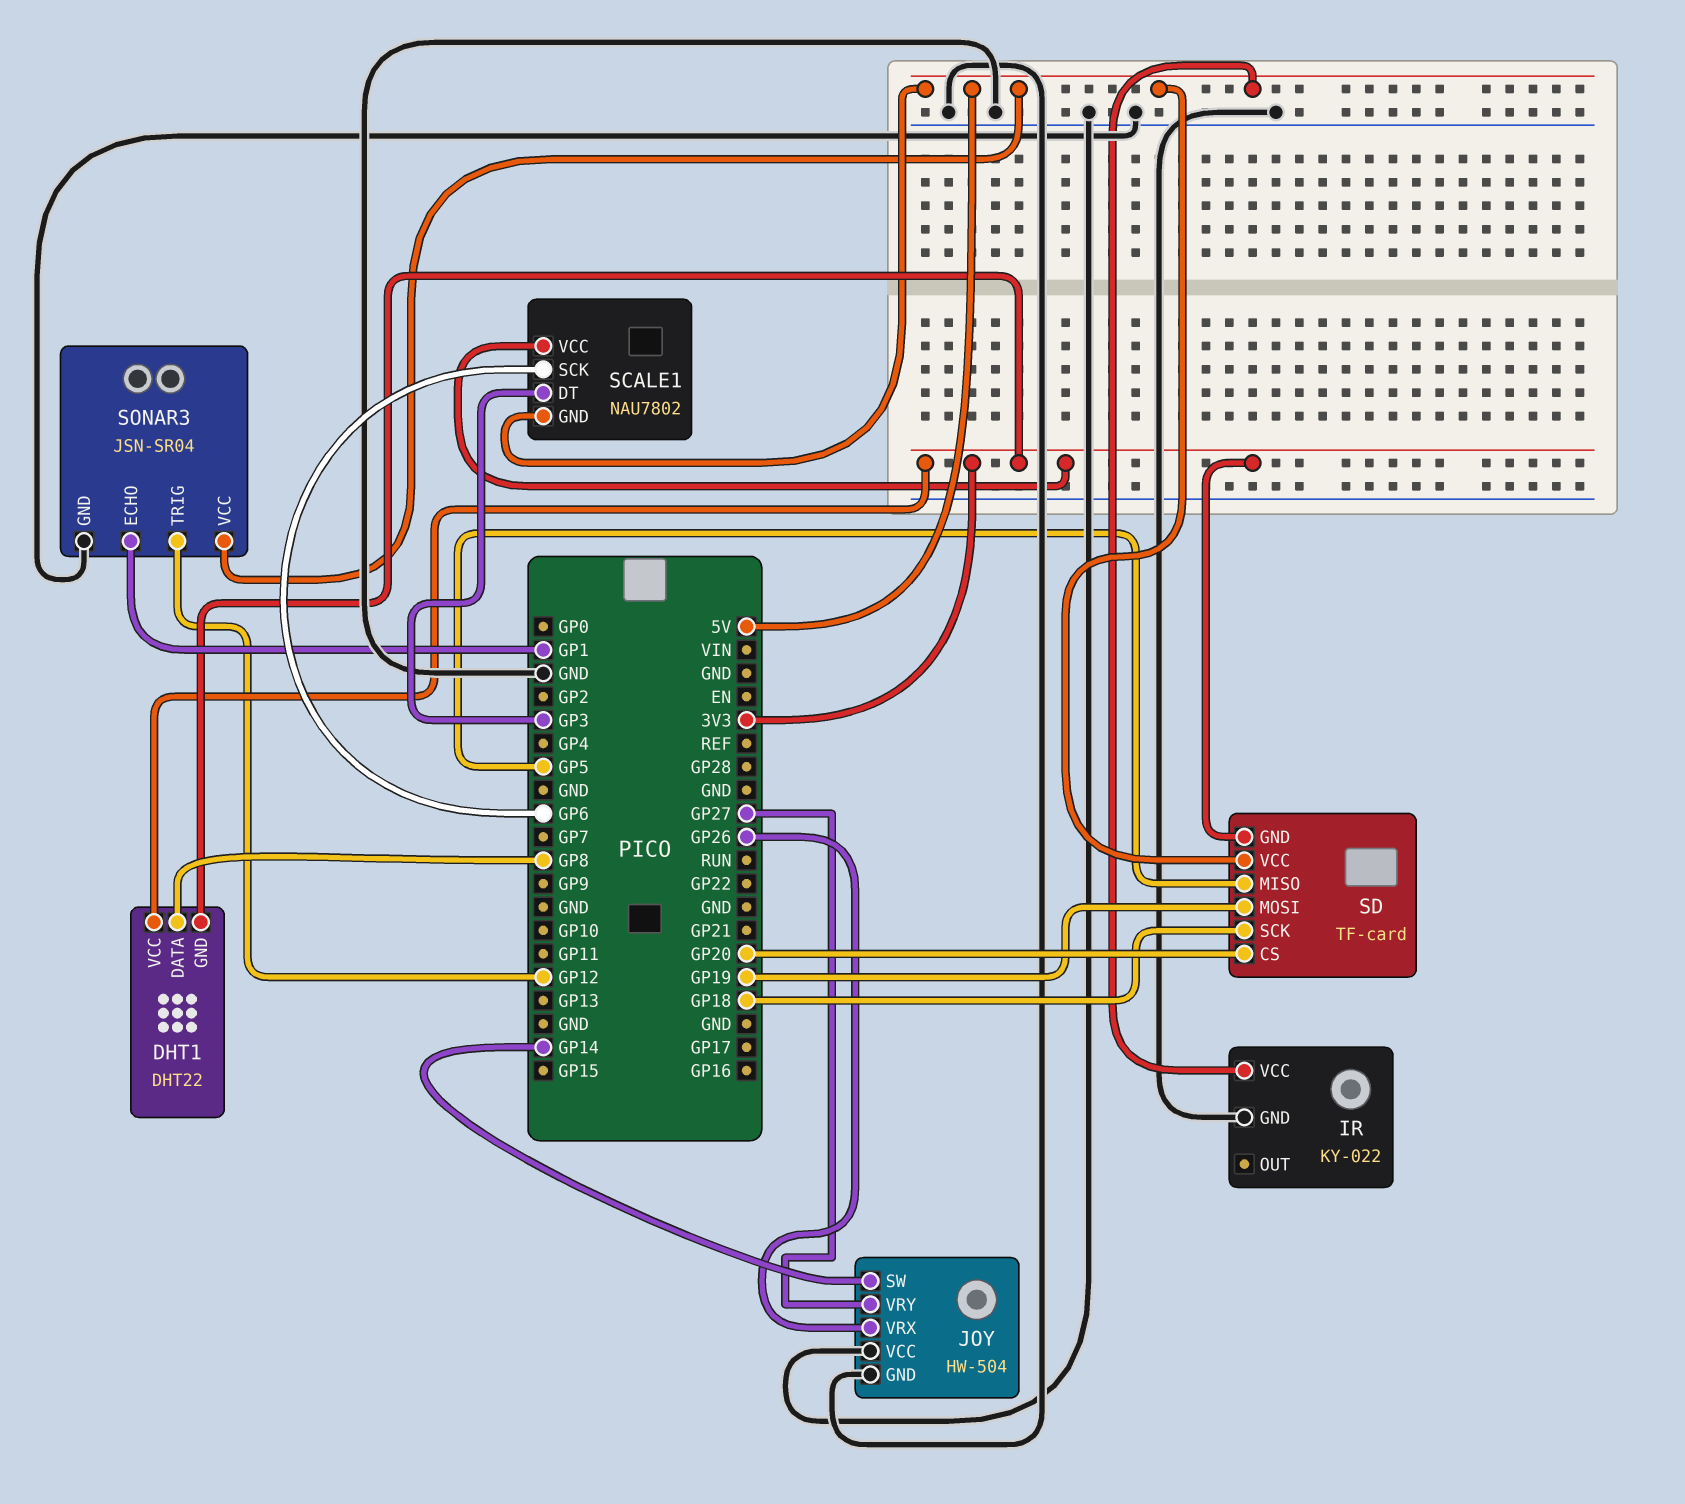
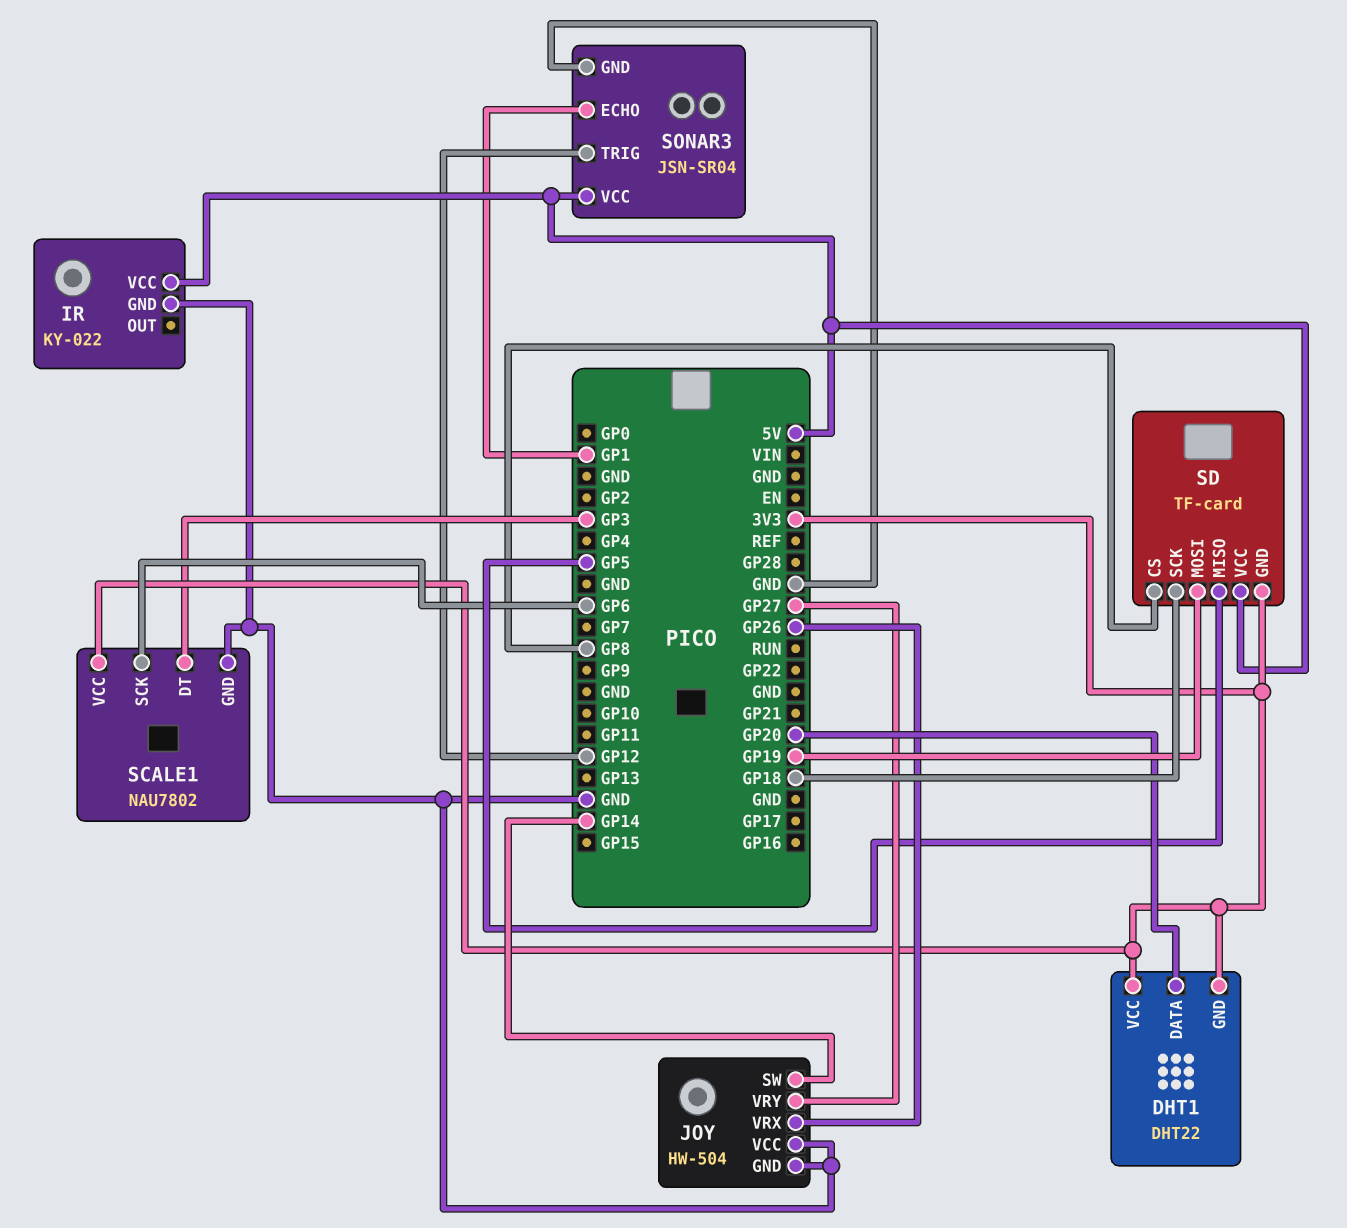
DHT1 pin DATA: GP8 -> GP20
SCALE1 pin GND: 5V -> GND
SD pin CS: GP20 -> GP8

